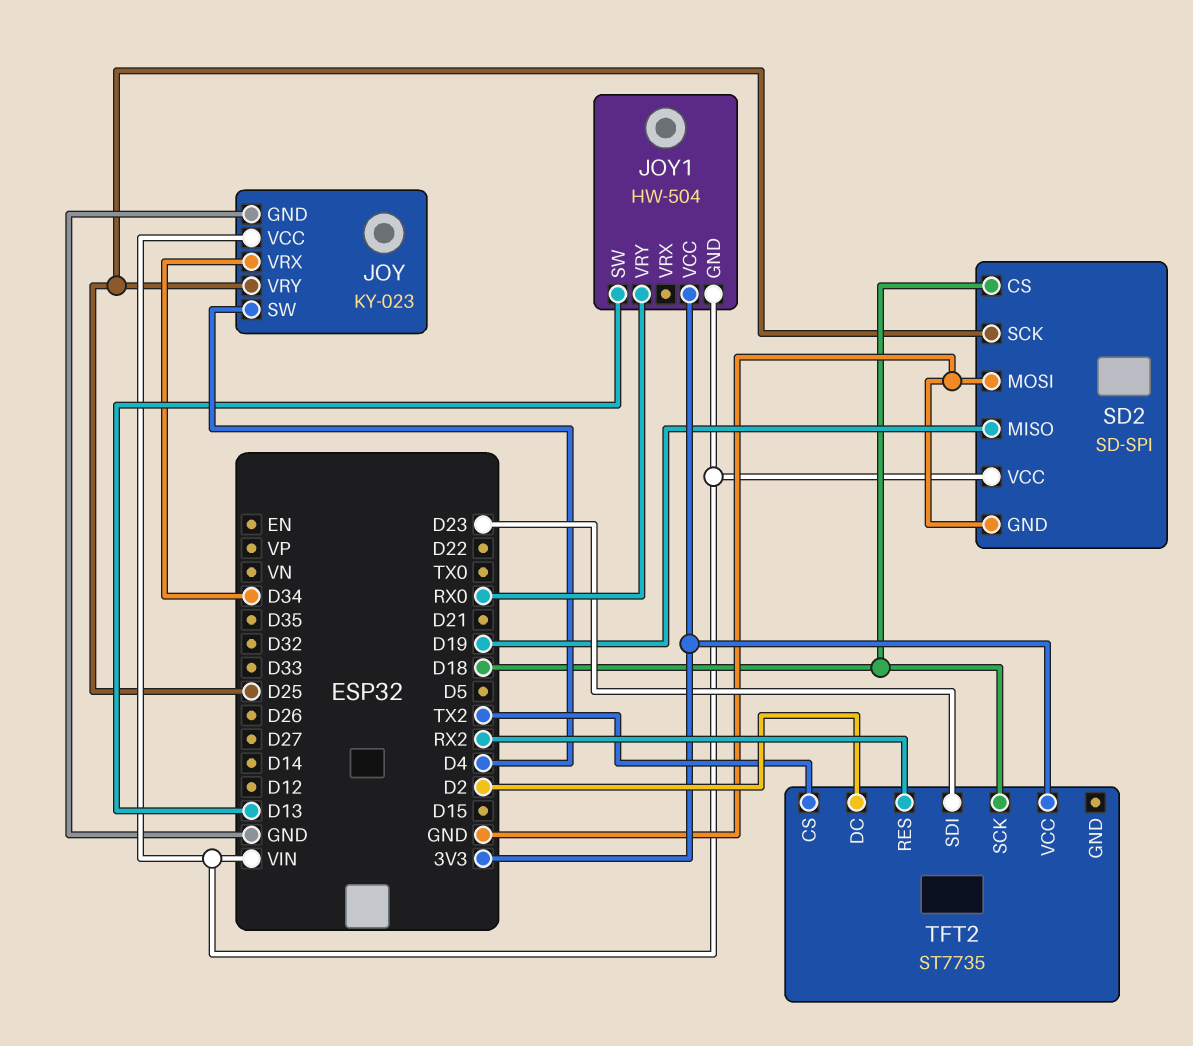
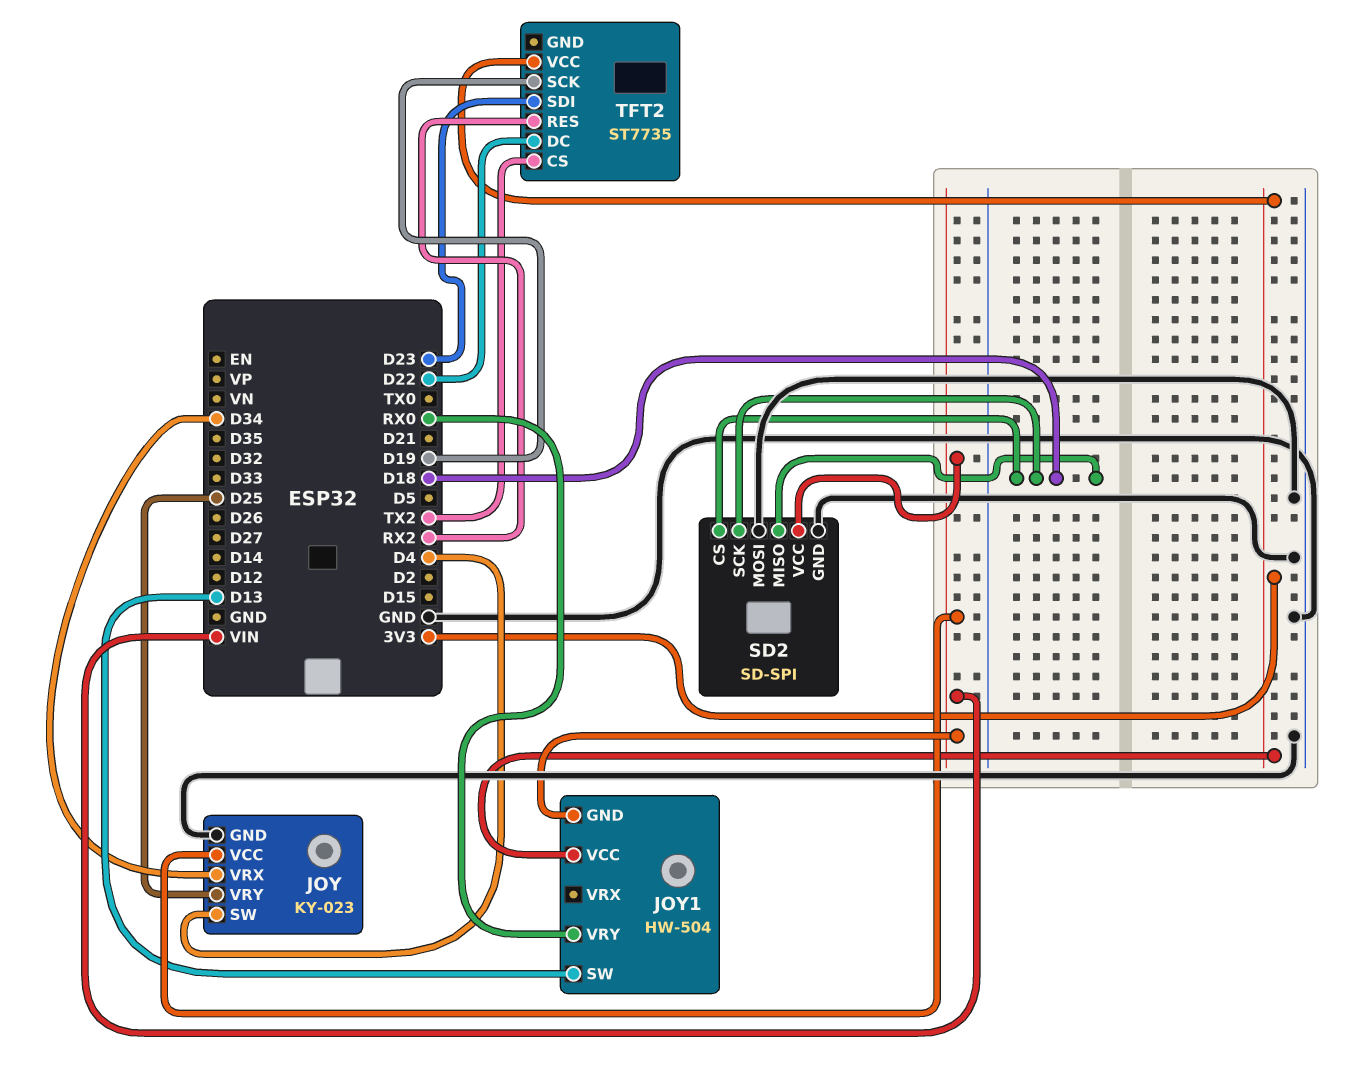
SD2 pin MISO: D19 -> D18
SD2 pin SCK: D25 -> D18
TFT2 pin DC: D2 -> D22
TFT2 pin SCK: D18 -> D19

